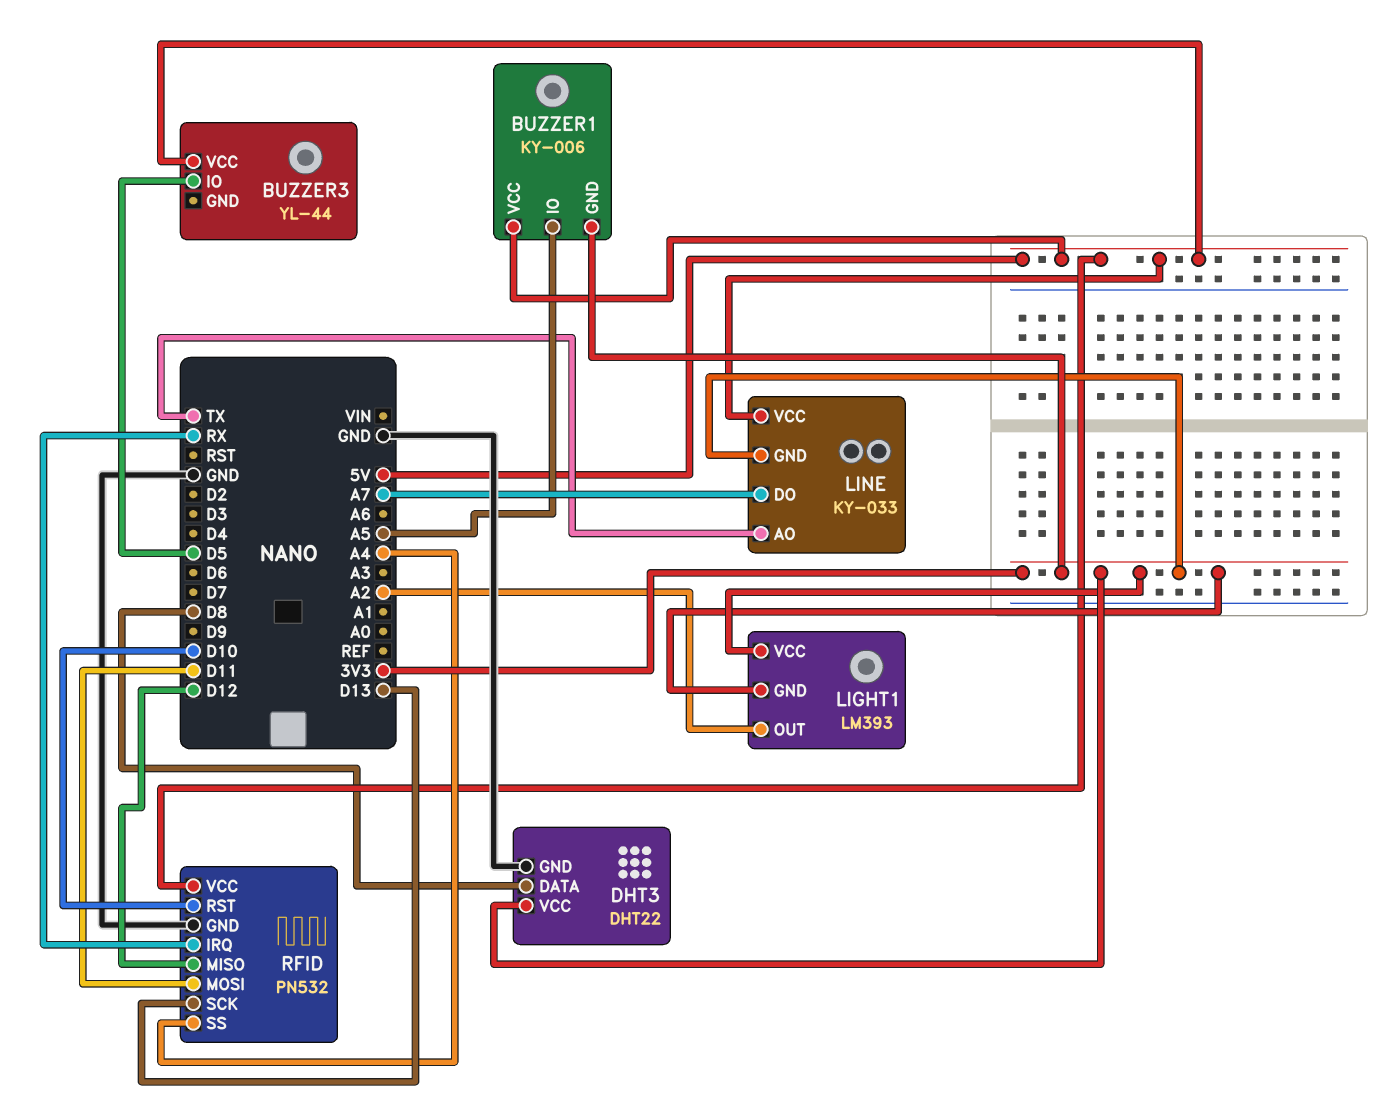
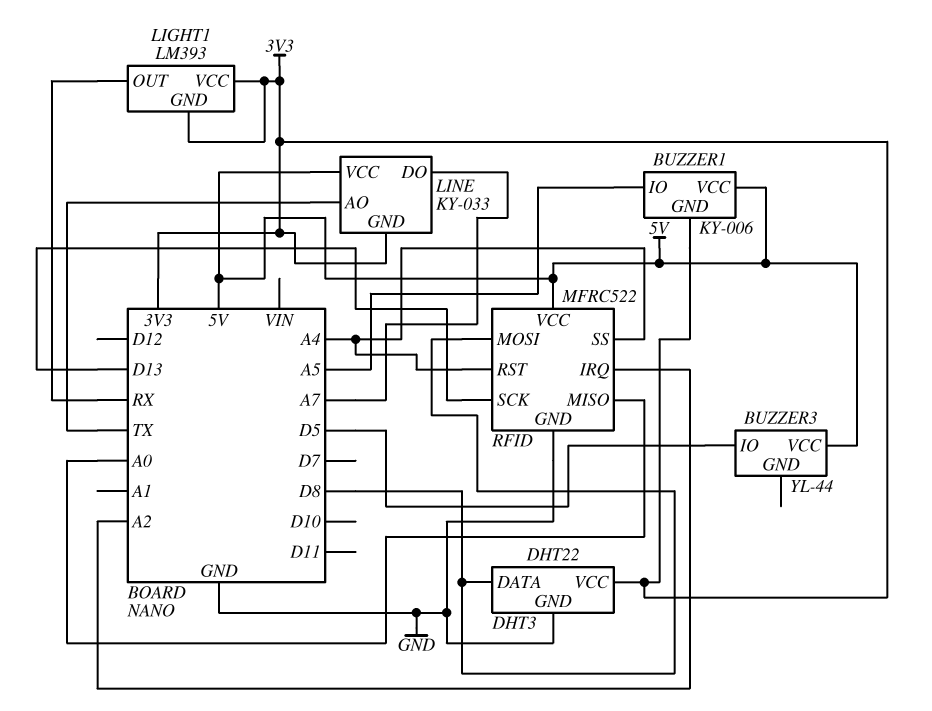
LIGHT1 pin OUT: A2 -> RX
RFID: PN532 -> MFRC522
RFID pin IRQ: RX -> A2
RFID pin MISO: D12 -> A0
RFID pin MOSI: D11 -> D8
RFID pin RST: D10 -> A4

